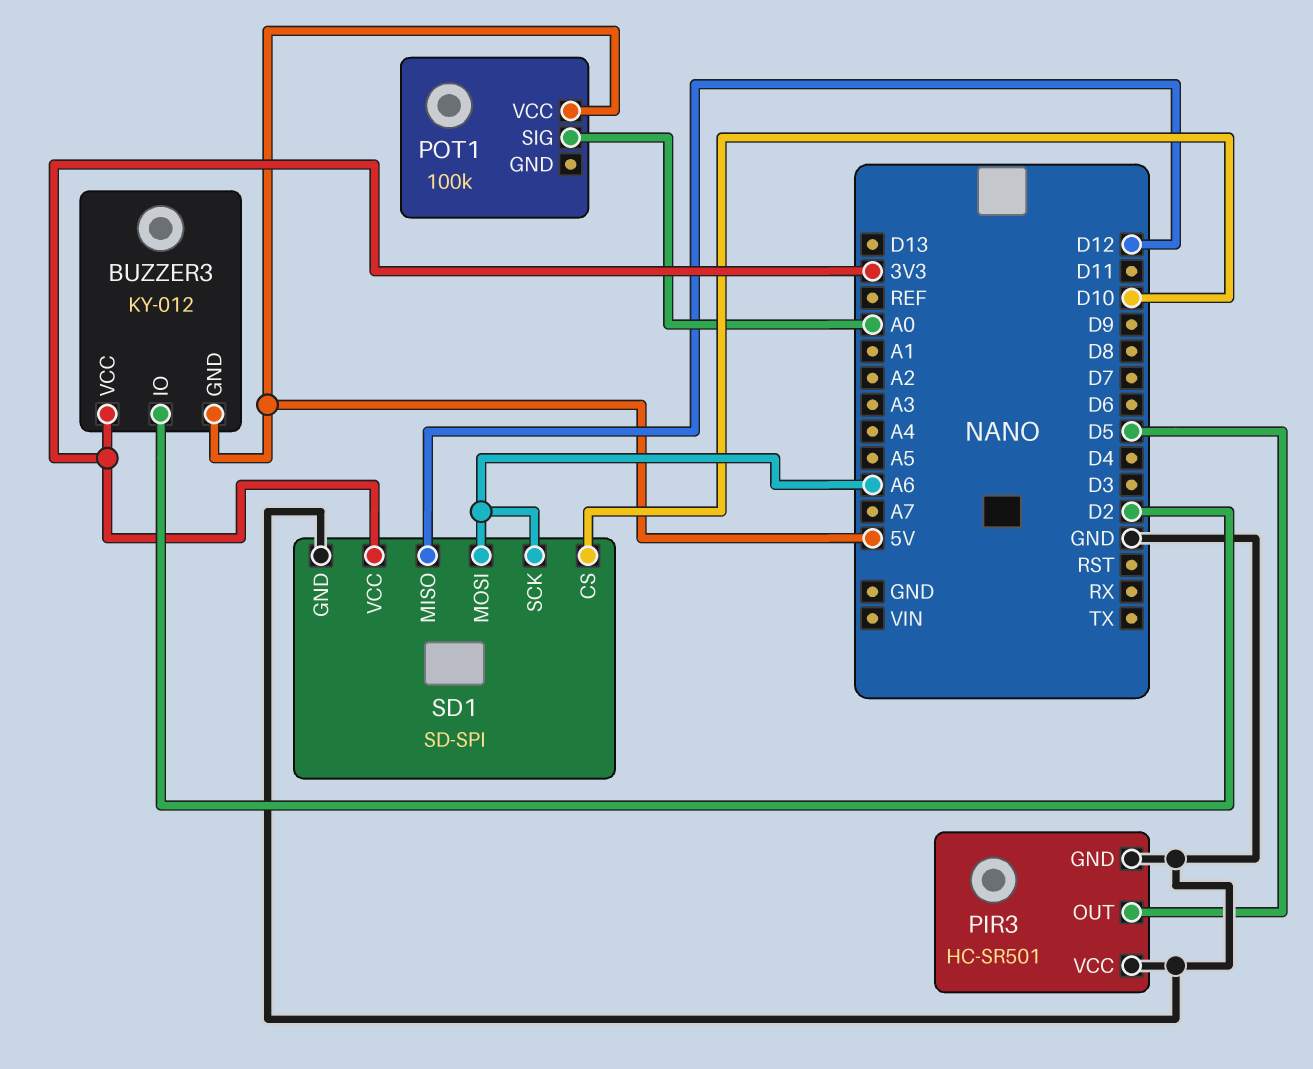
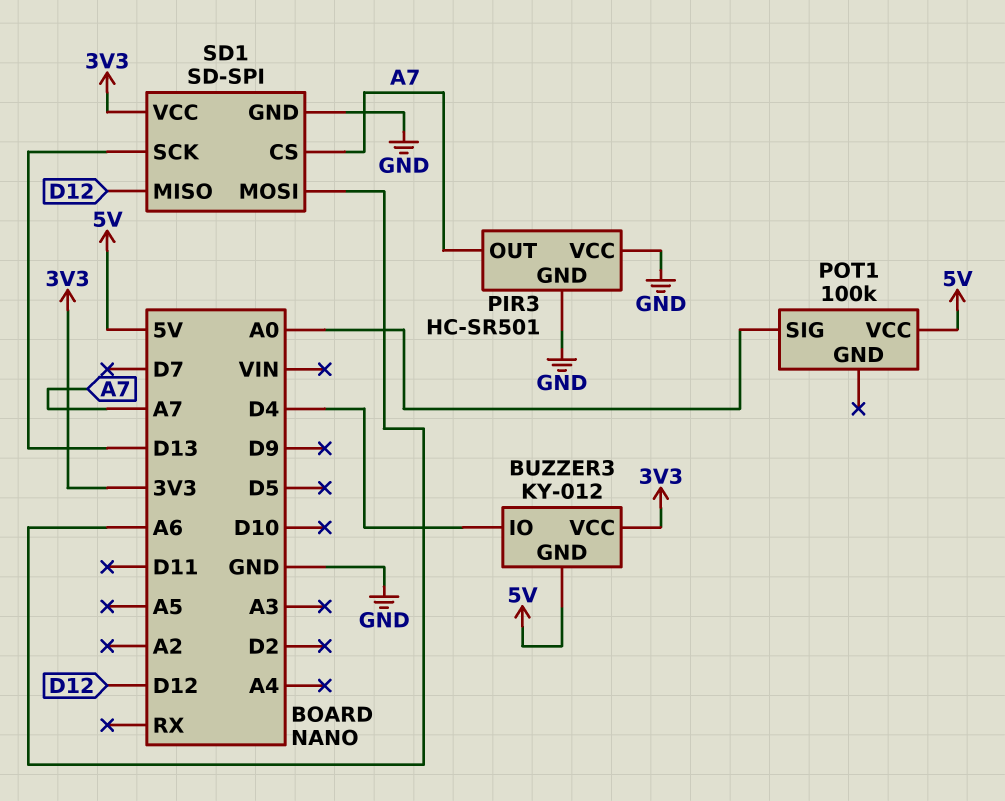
BUZZER3 pin IO: D2 -> D4
PIR3 pin OUT: D5 -> A7
SD1 pin CS: D10 -> A7
SD1 pin SCK: A6 -> D13

